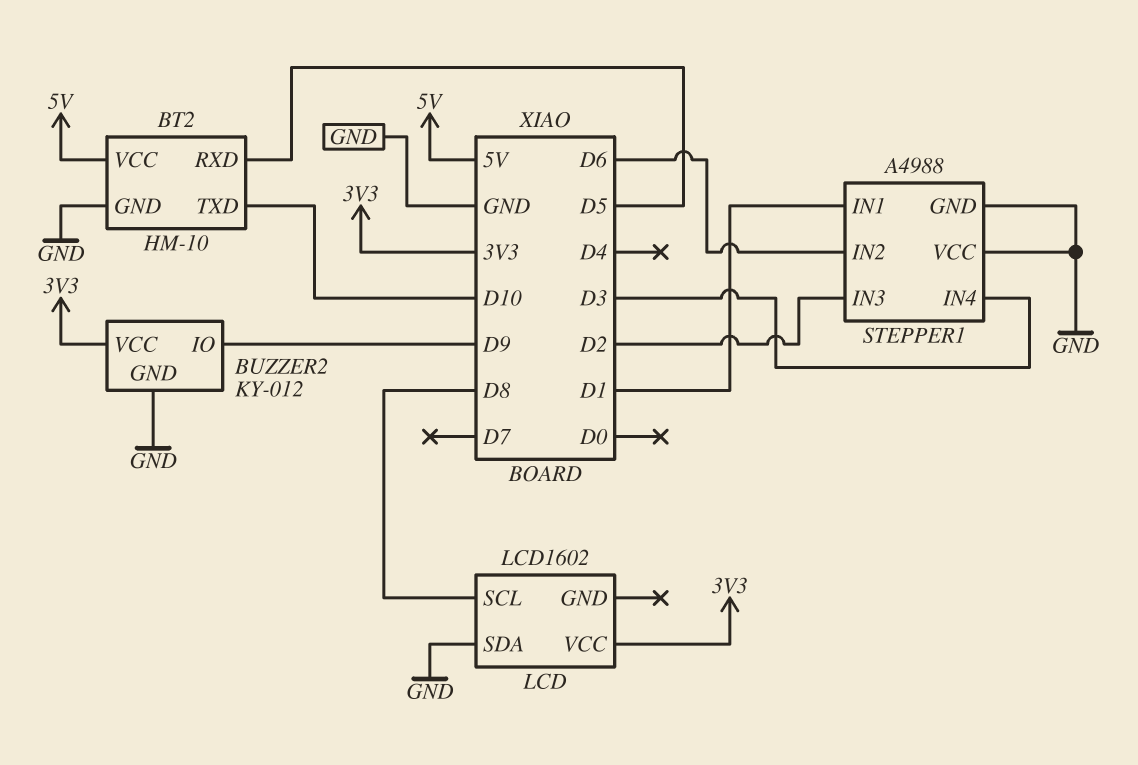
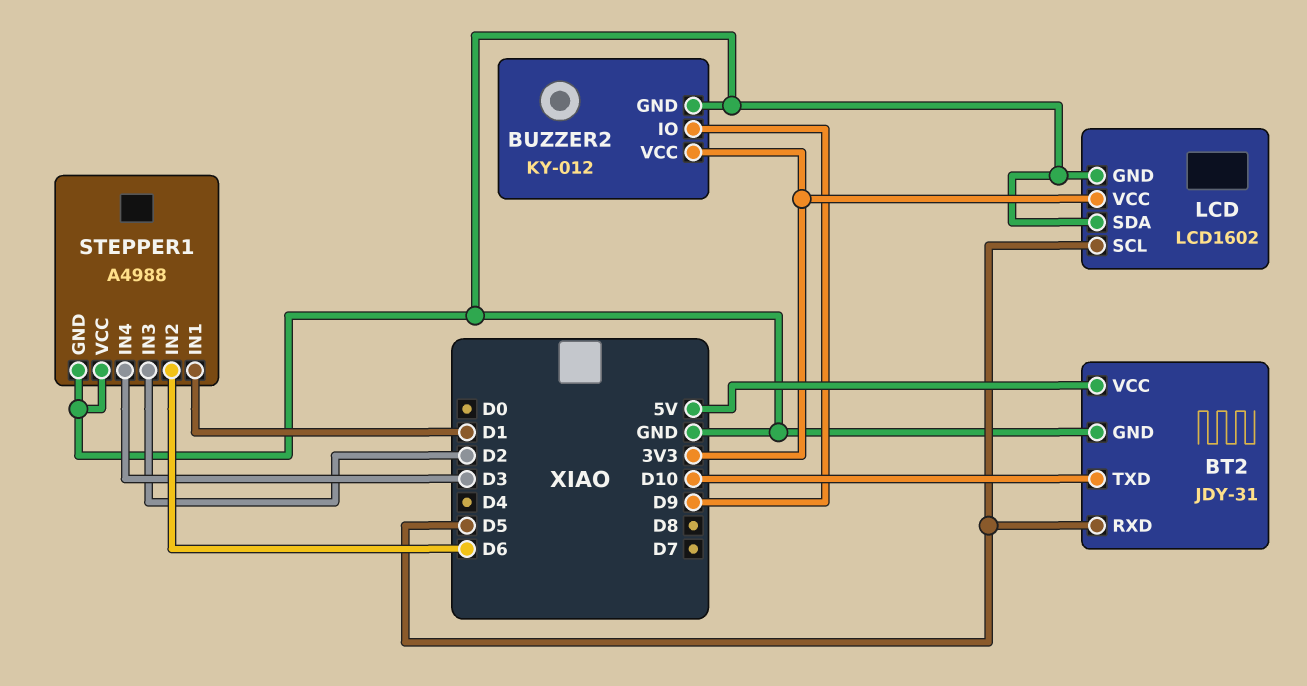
BT2: HM-10 -> JDY-31
LCD pin GND: none -> GND
LCD pin SCL: D8 -> D5

